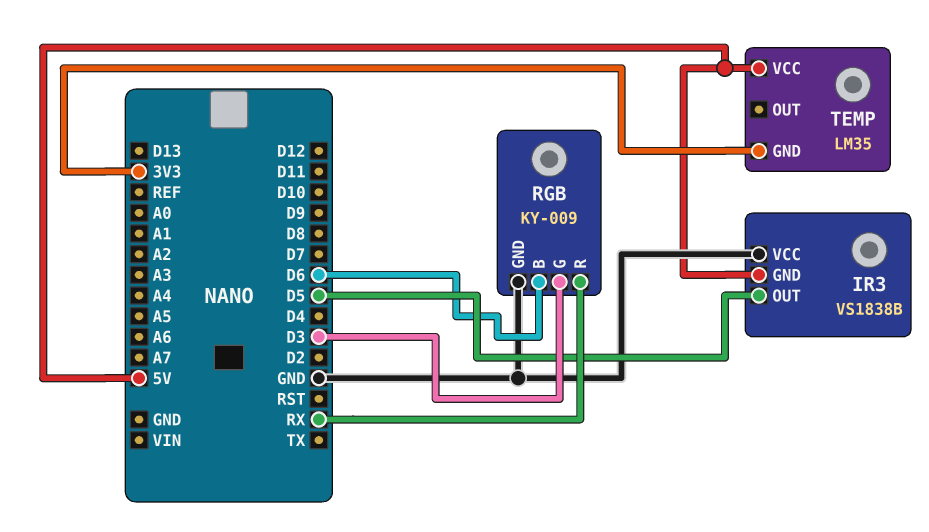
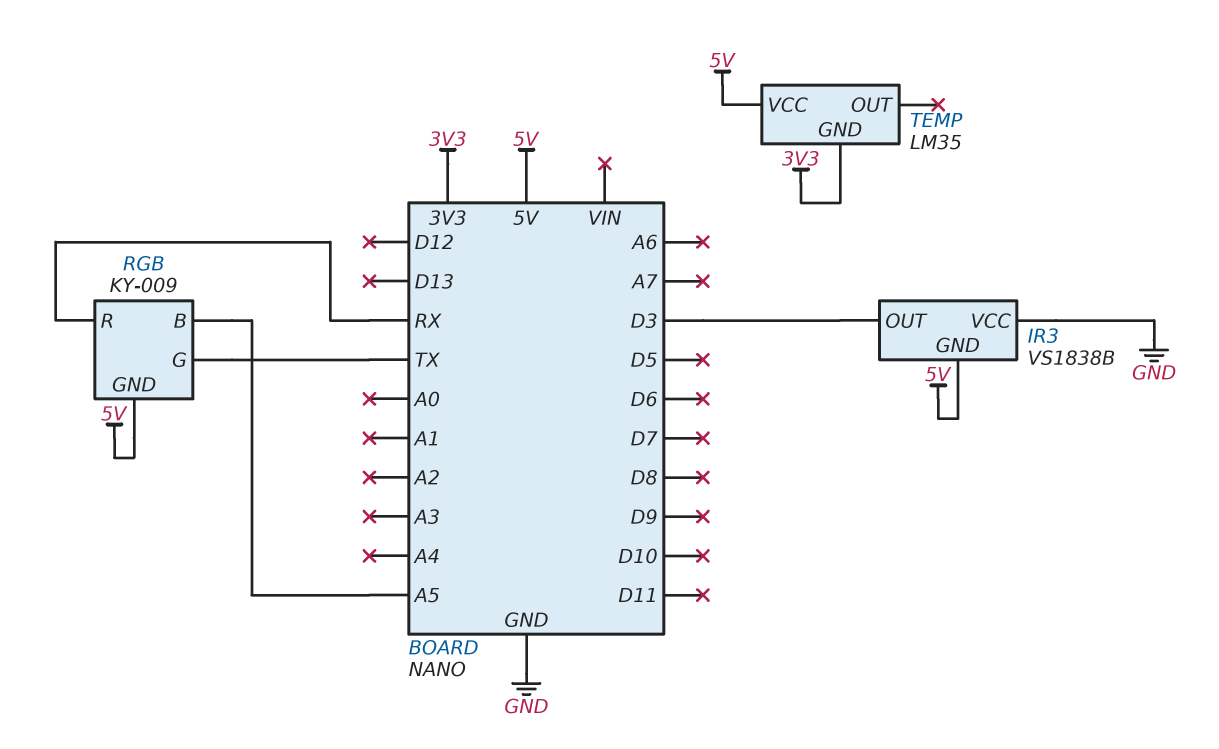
IR3 pin OUT: D5 -> D3
RGB pin B: D6 -> A5
RGB pin G: D3 -> TX
RGB pin GND: GND -> 5V

